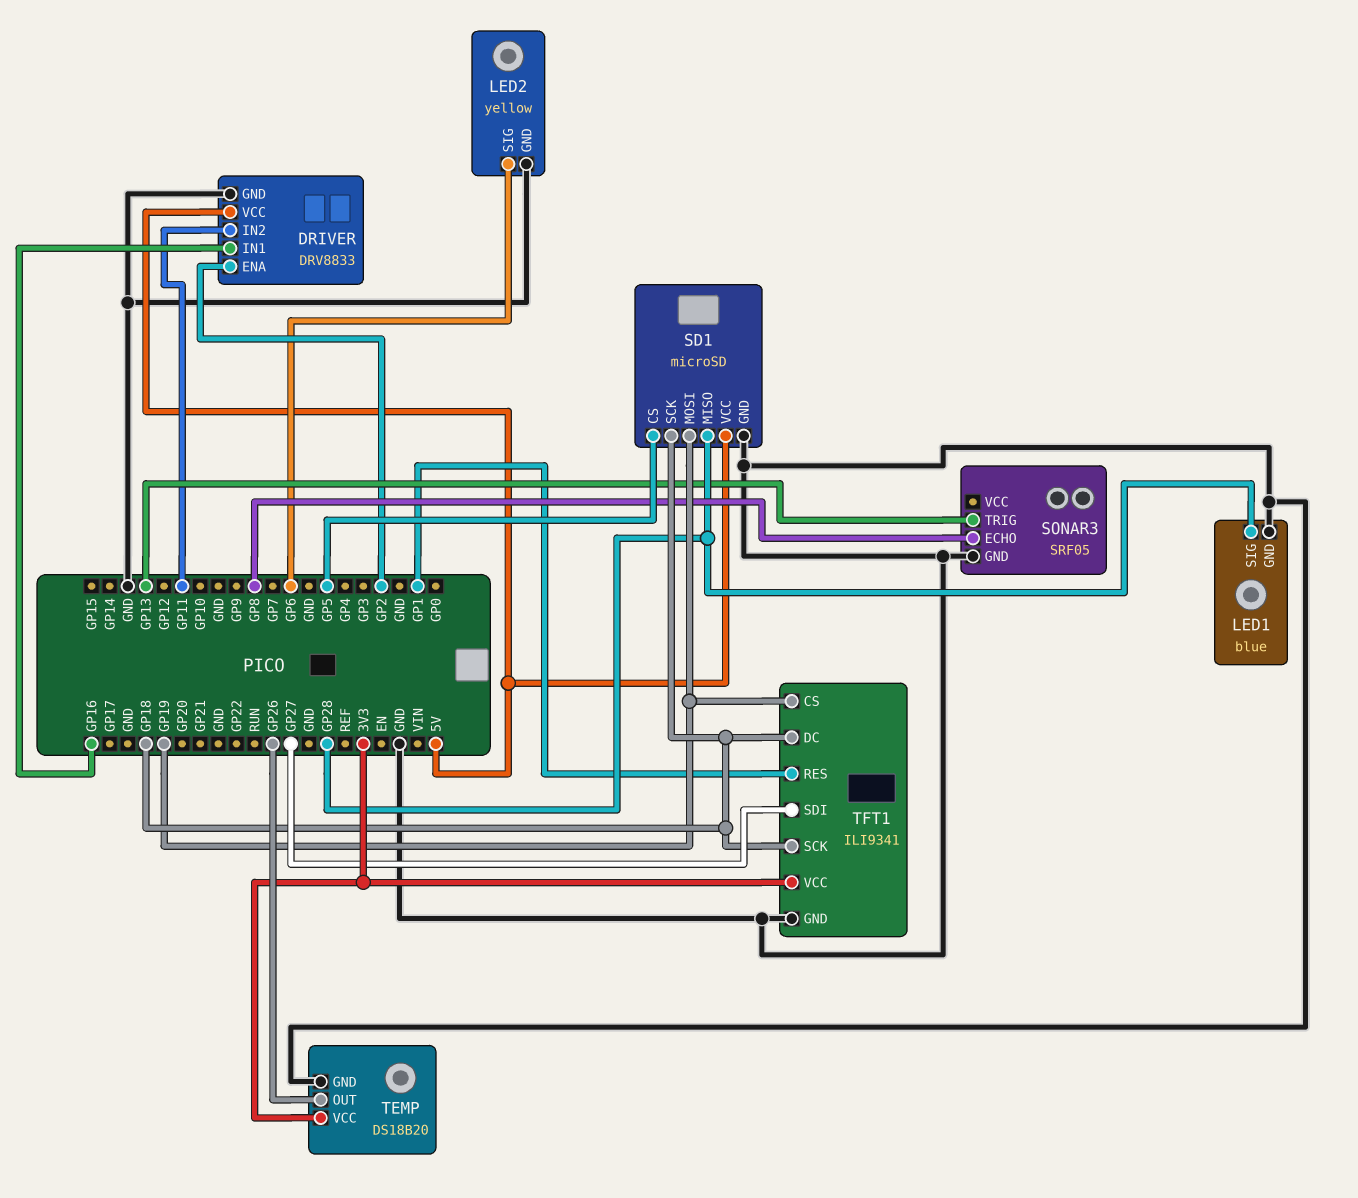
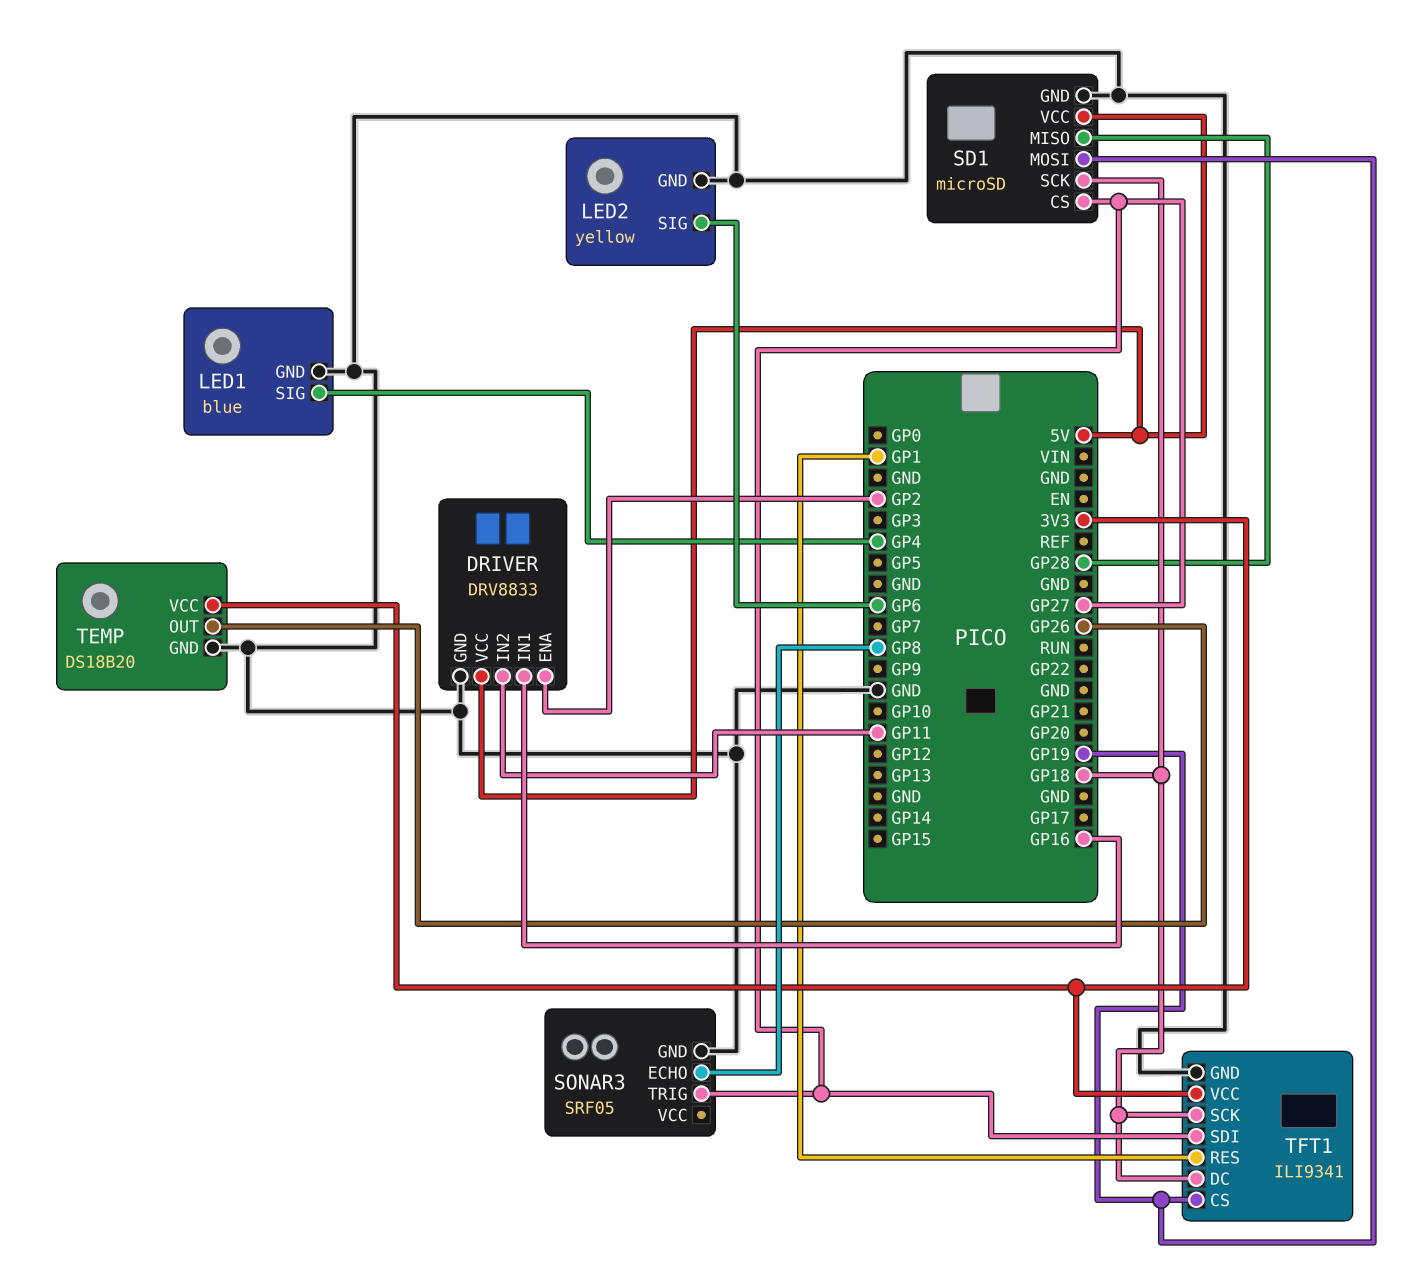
LED1 pin SIG: GP28 -> GP4
SD1 pin CS: GP5 -> GP27
SONAR3 pin TRIG: GP13 -> GP27

